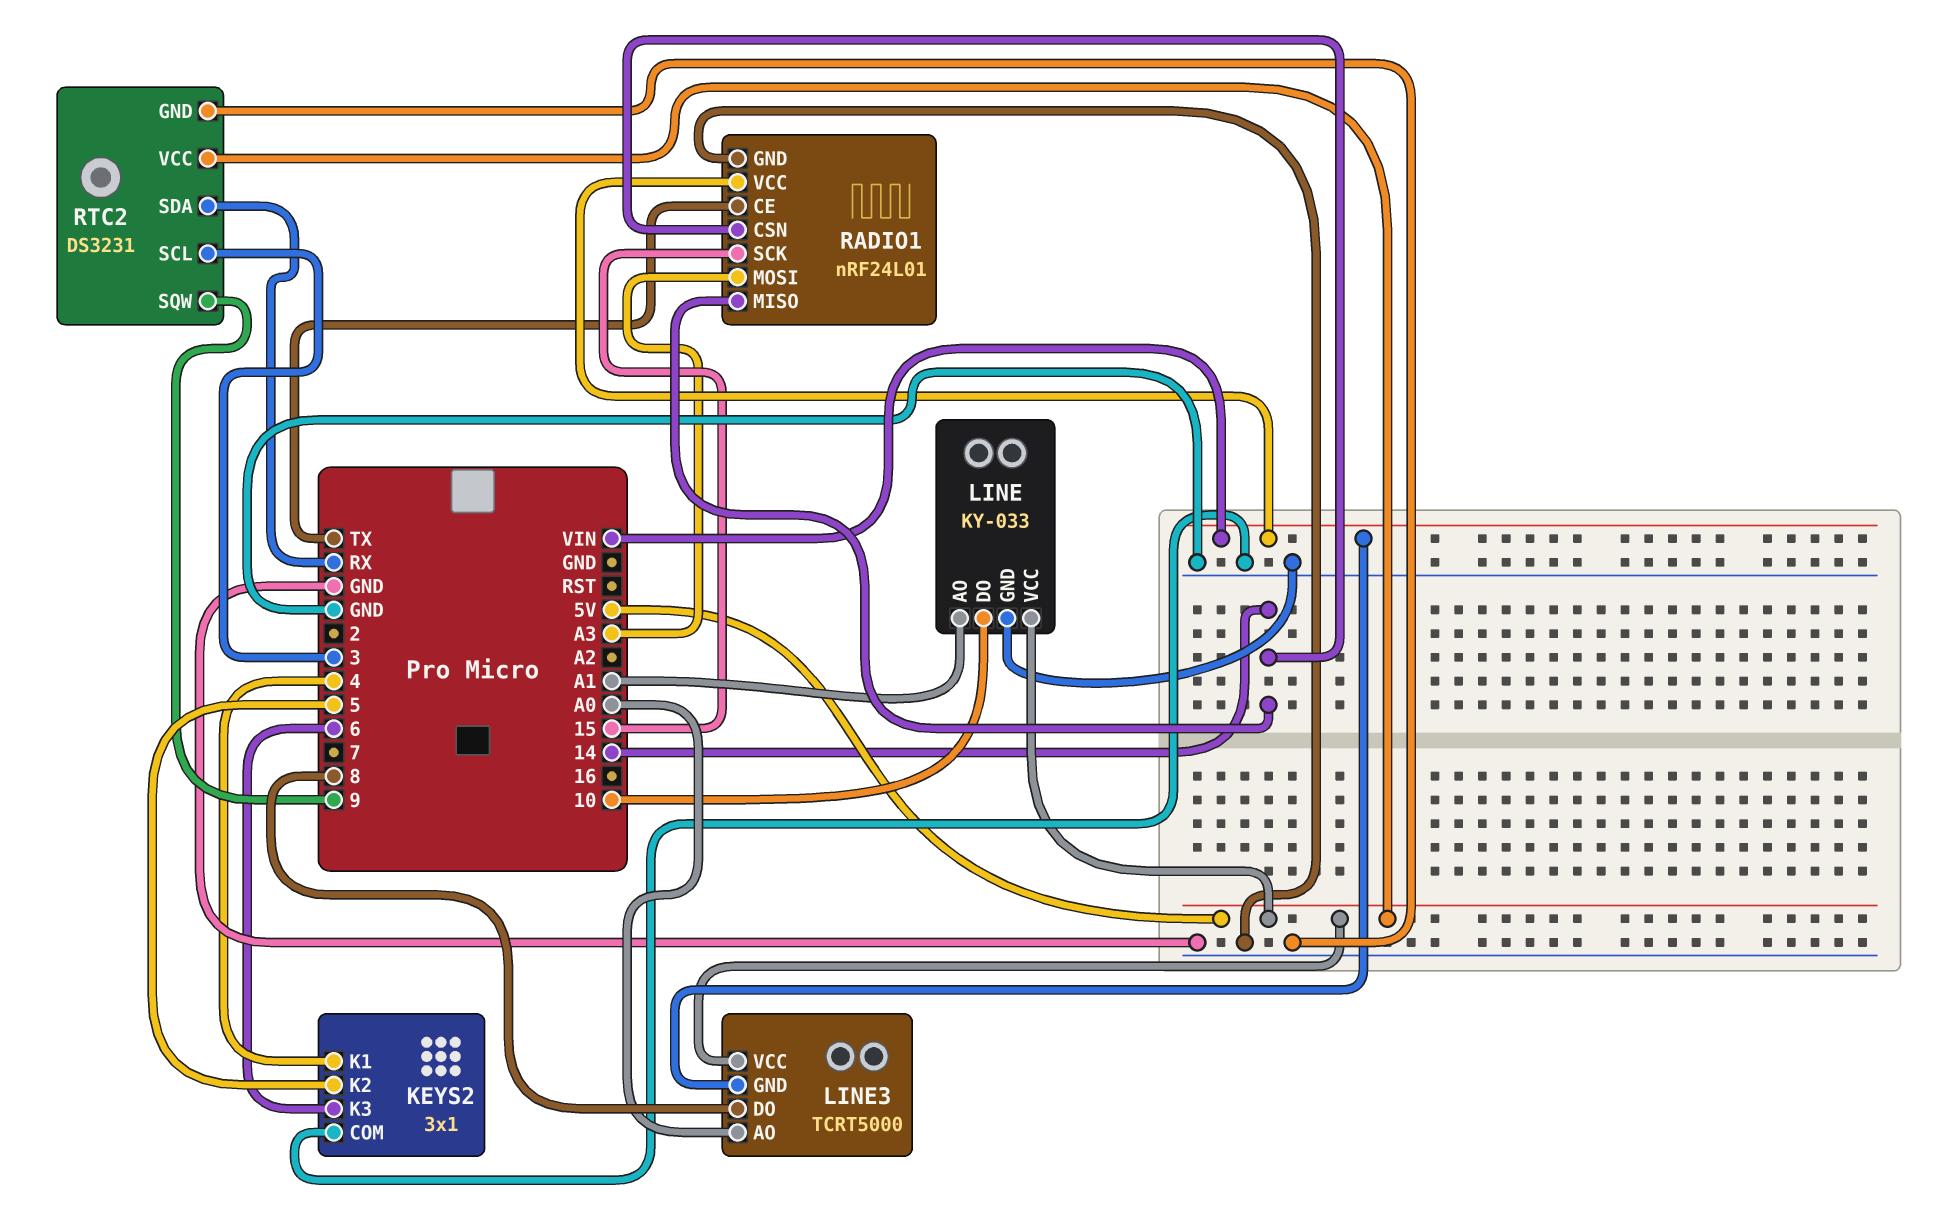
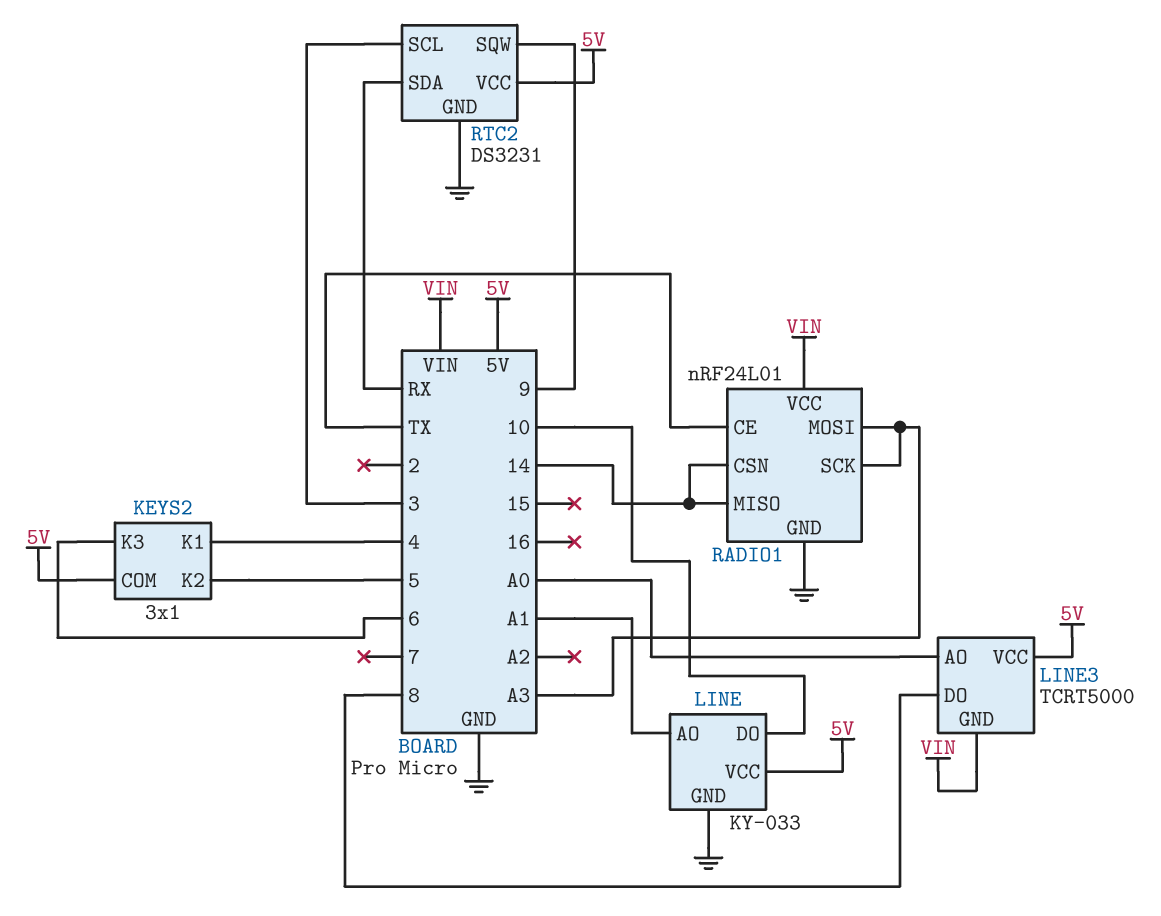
KEYS2 pin COM: GND -> 5V
RADIO1 pin SCK: 15 -> A3

